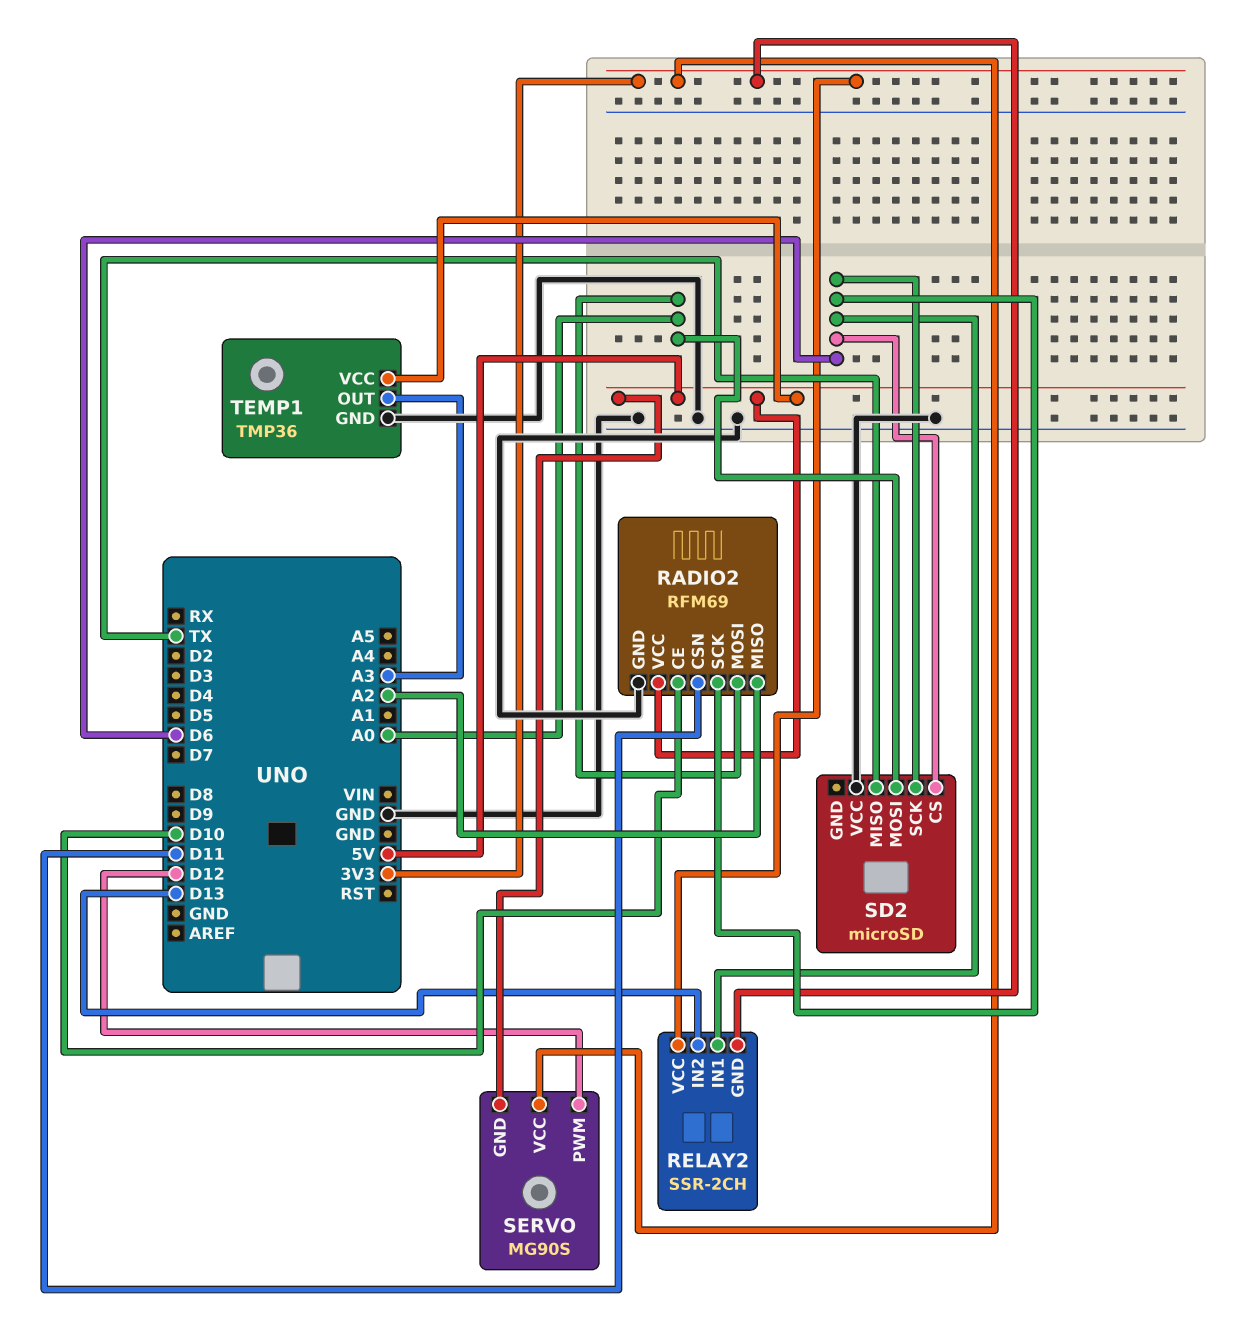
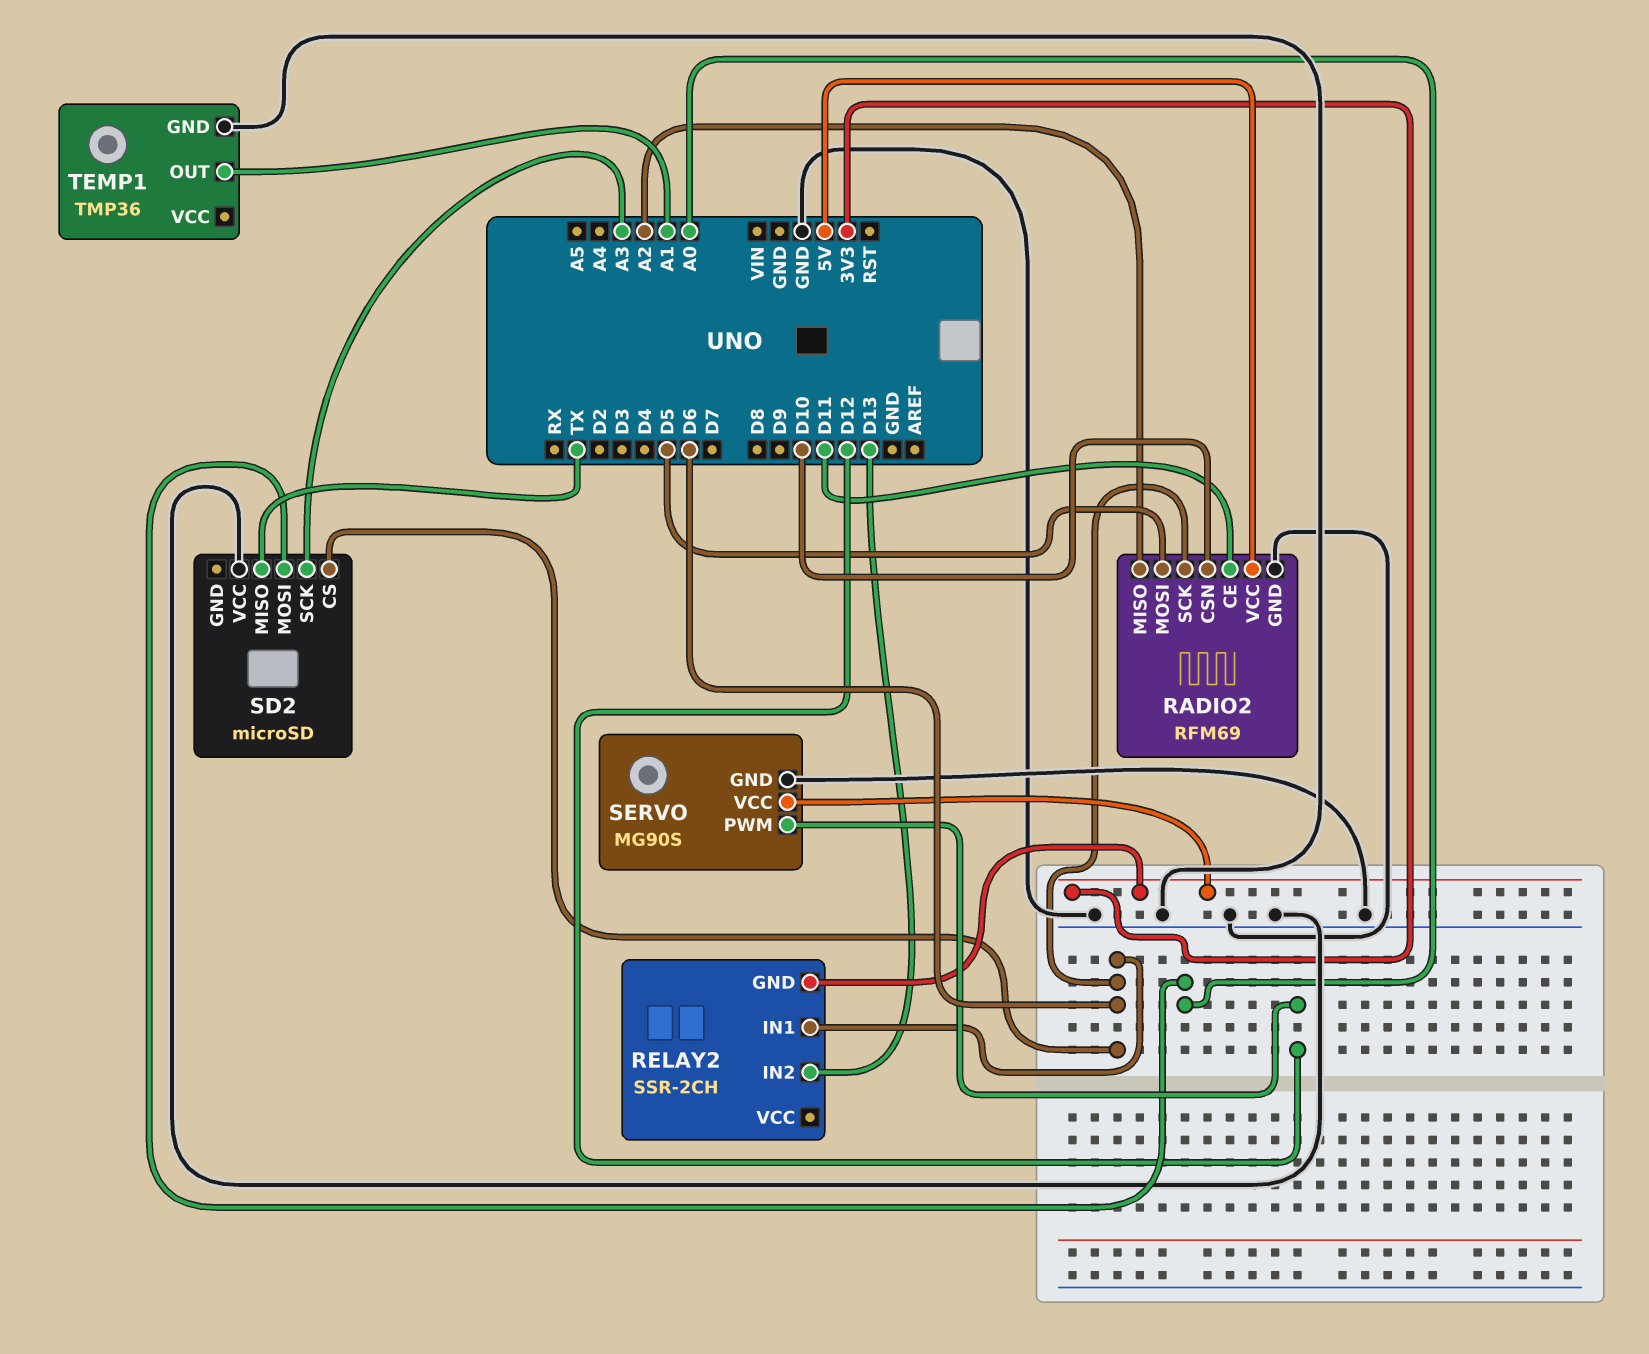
RADIO2 pin CE: D10 -> D11
RADIO2 pin CSN: D11 -> D10
RADIO2 pin MOSI: A0 -> D5
RELAY2 pin VCC: 3V3 -> none
SD2 pin SCK: D6 -> A3
SERVO pin GND: 5V -> GND
TEMP1 pin OUT: A3 -> A1
TEMP1 pin VCC: 5V -> none

